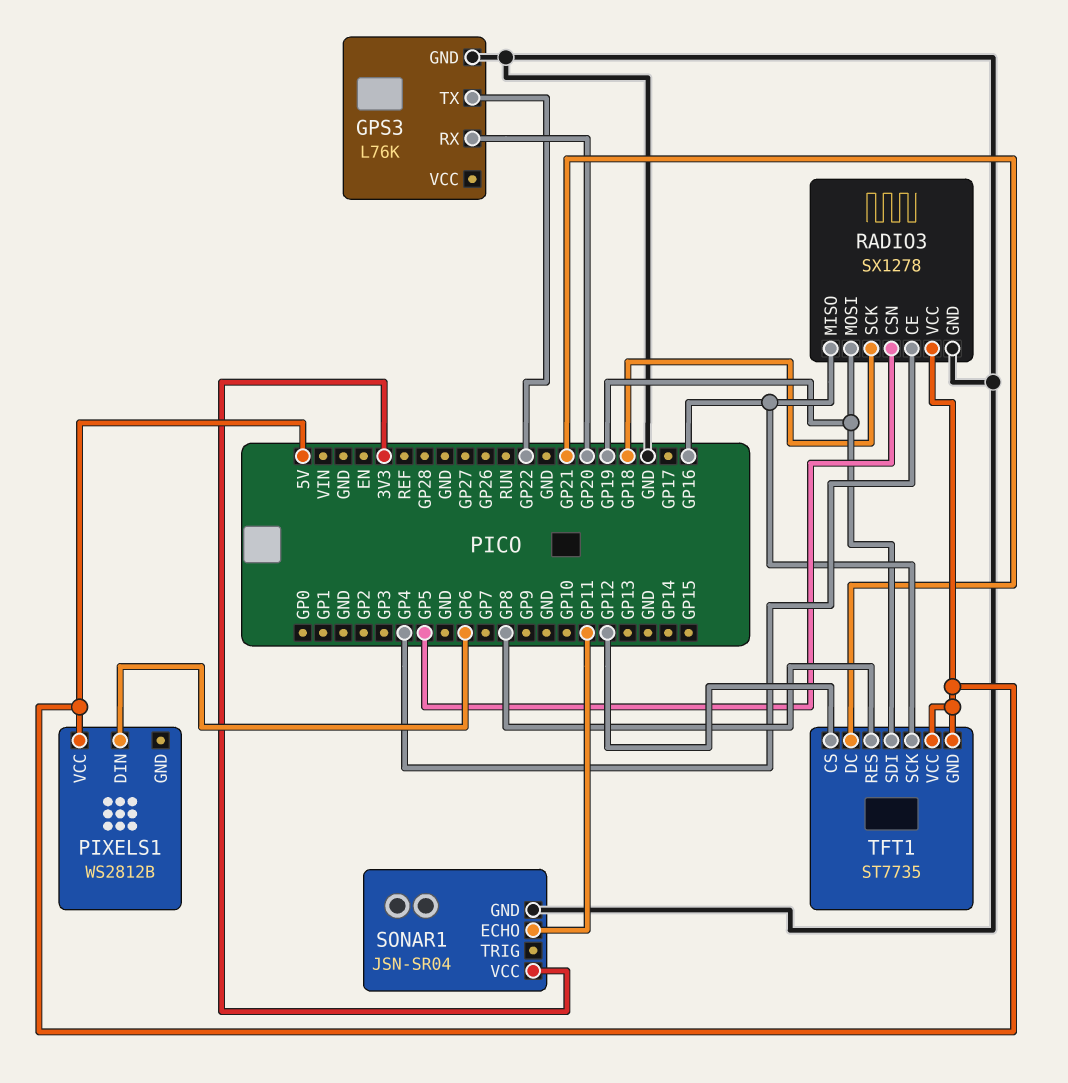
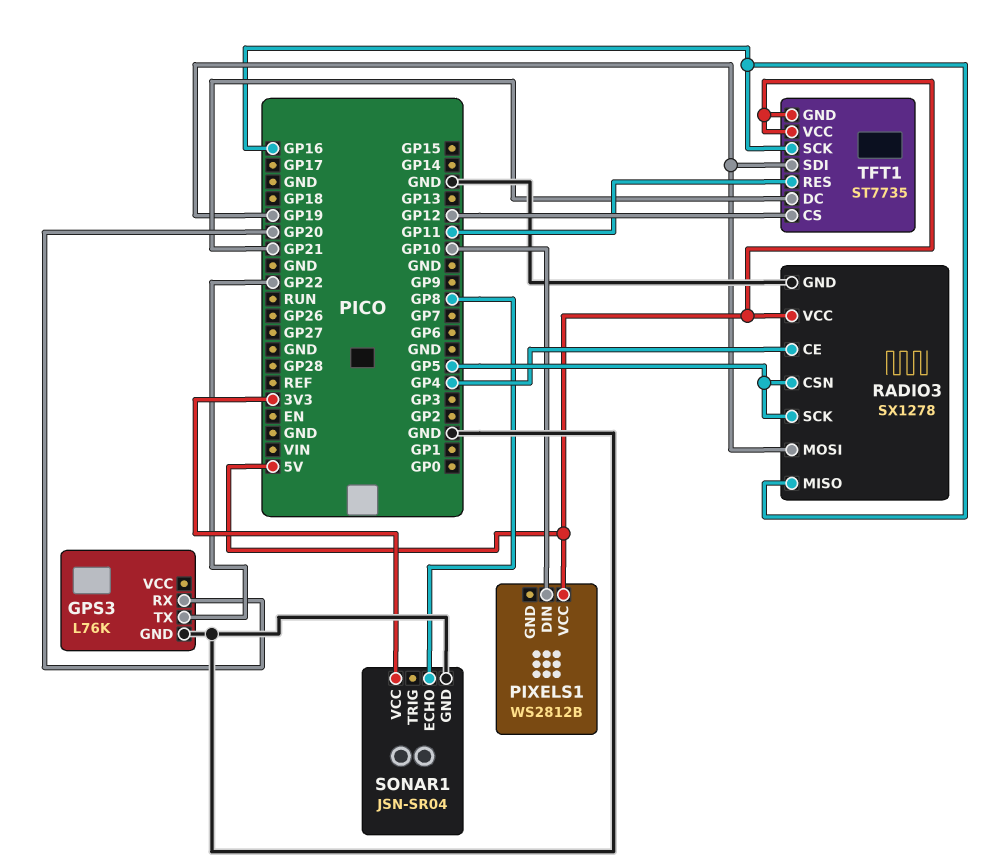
PIXELS1 pin DIN: GP6 -> GP10
RADIO3 pin SCK: GP18 -> GP5
SONAR1 pin ECHO: GP11 -> GP8
TFT1 pin RES: GP8 -> GP11

